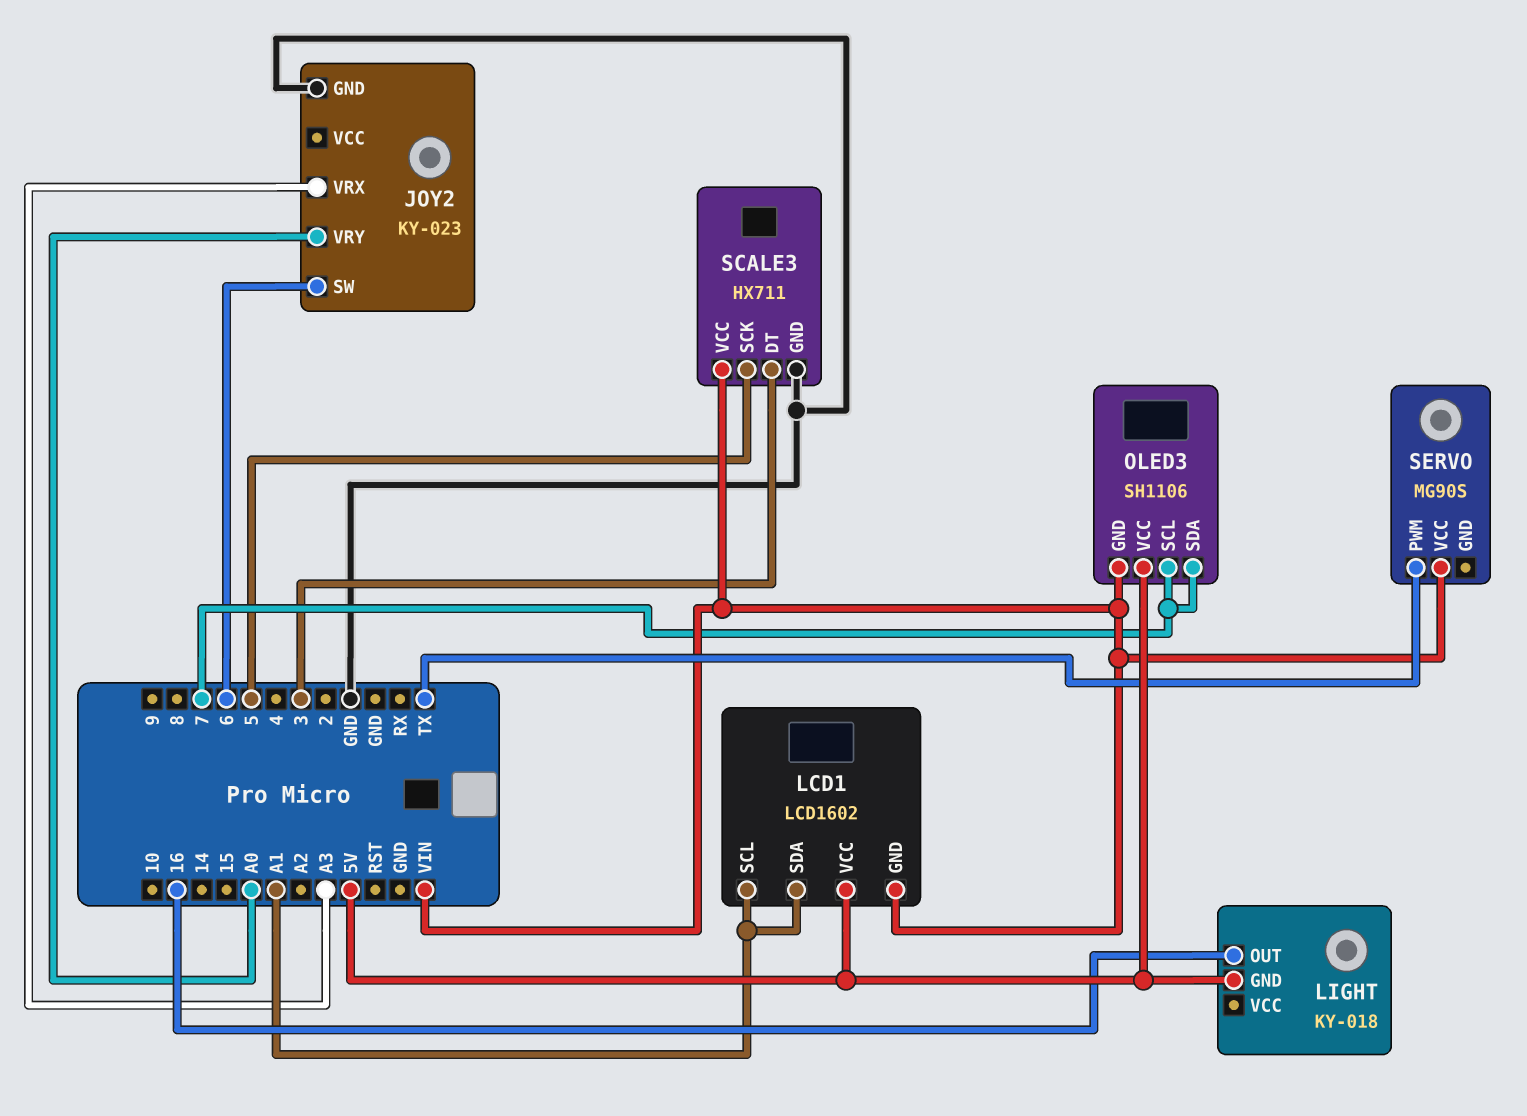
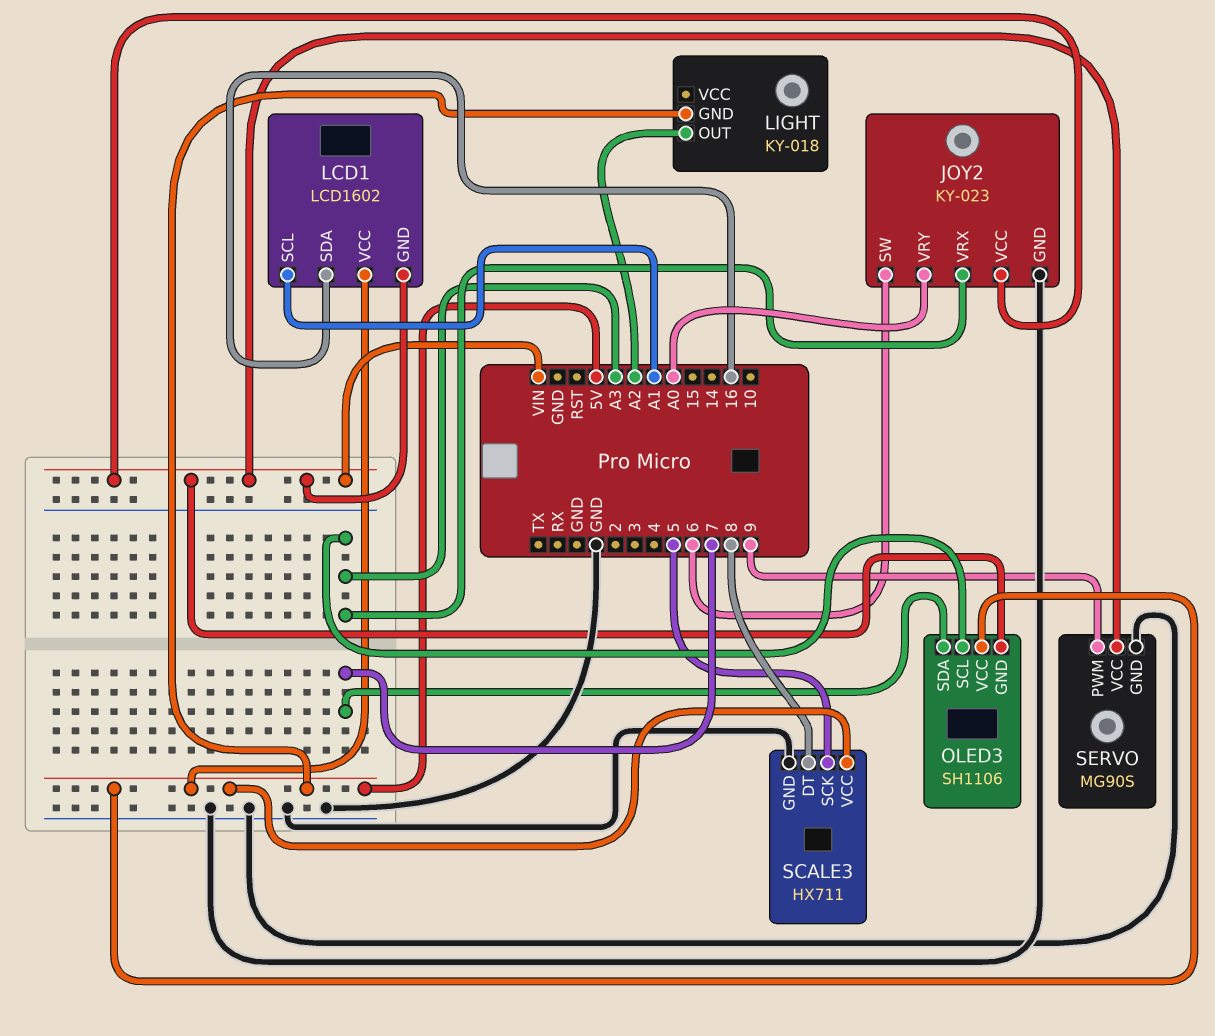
JOY2 pin VCC: none -> VIN
LCD1 pin SDA: A1 -> 16
LIGHT pin OUT: 16 -> A2
OLED3 pin SCL: 7 -> A3
SCALE3 pin DT: 3 -> 8
SCALE3 pin VCC: VIN -> 5V
SERVO pin GND: none -> GND
SERVO pin PWM: TX -> 9

